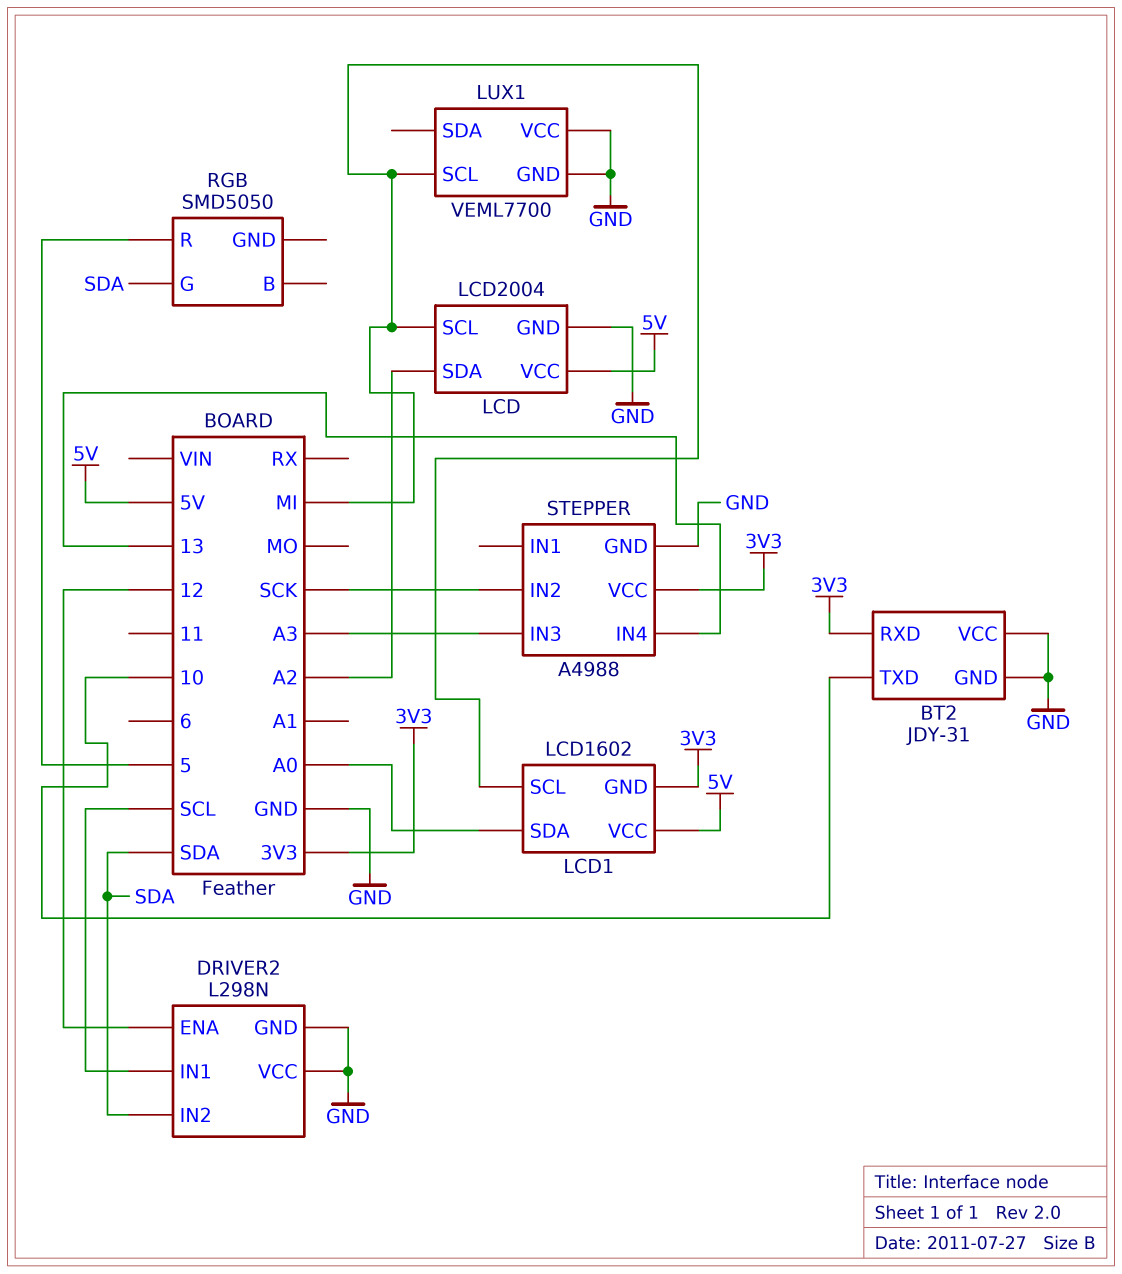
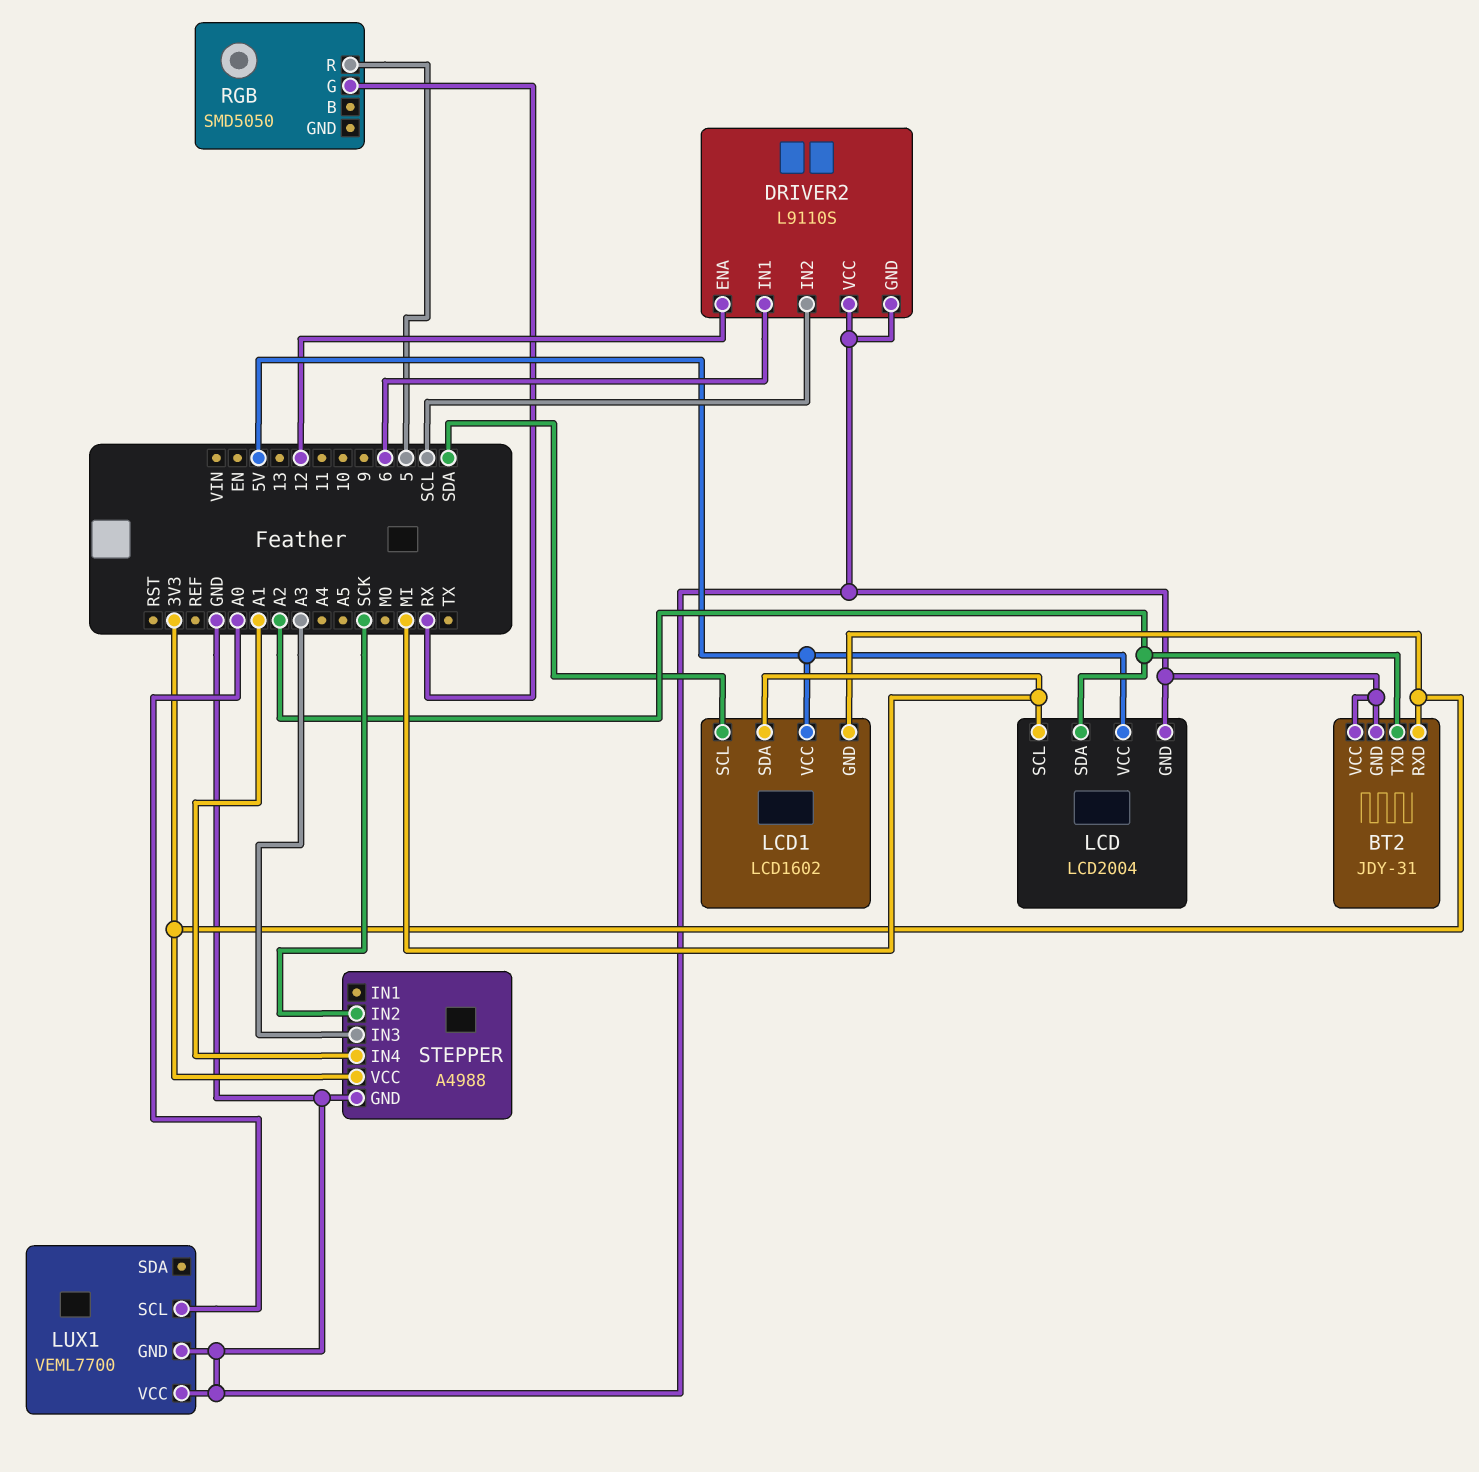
BT2 pin TXD: 10 -> A2
DRIVER2: L298N -> L9110S
DRIVER2 pin IN1: SCL -> 6
DRIVER2 pin IN2: SDA -> SCL
LCD1 pin SCL: MI -> SDA
LCD1 pin SDA: A0 -> MI
LUX1 pin SCL: MI -> A0
RGB pin G: SDA -> RX
STEPPER pin IN4: 13 -> A1

